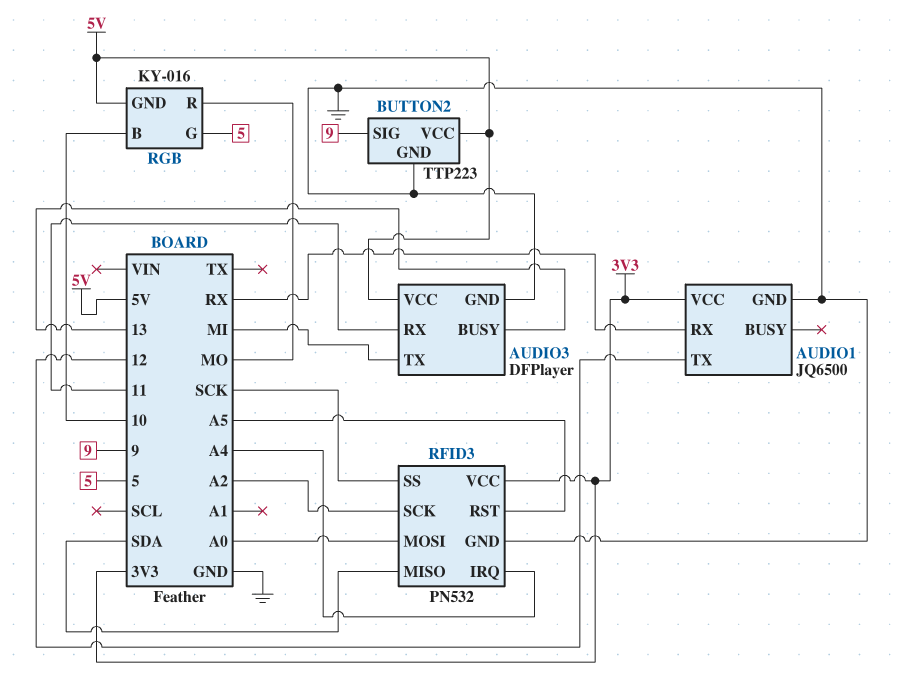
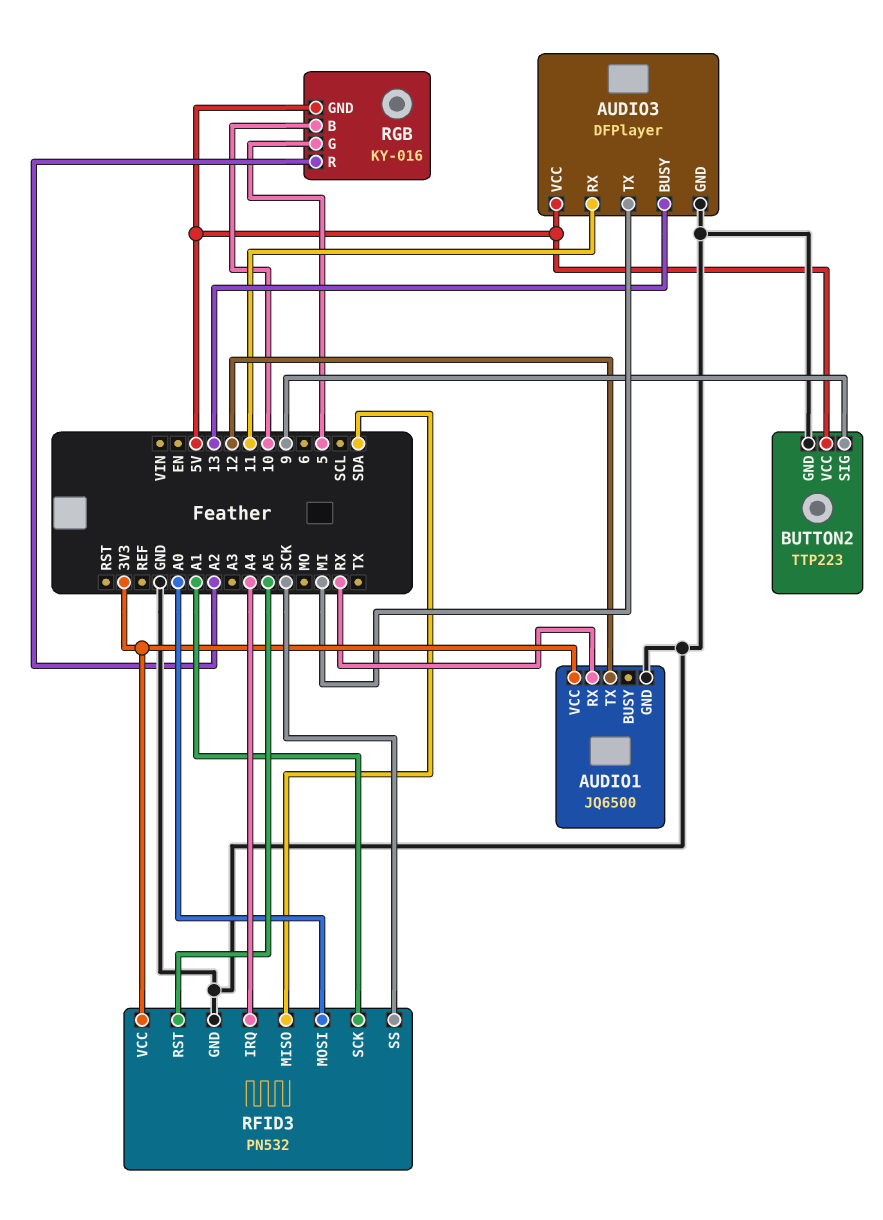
RFID3 pin SCK: A2 -> A1
RGB pin R: MO -> A2

